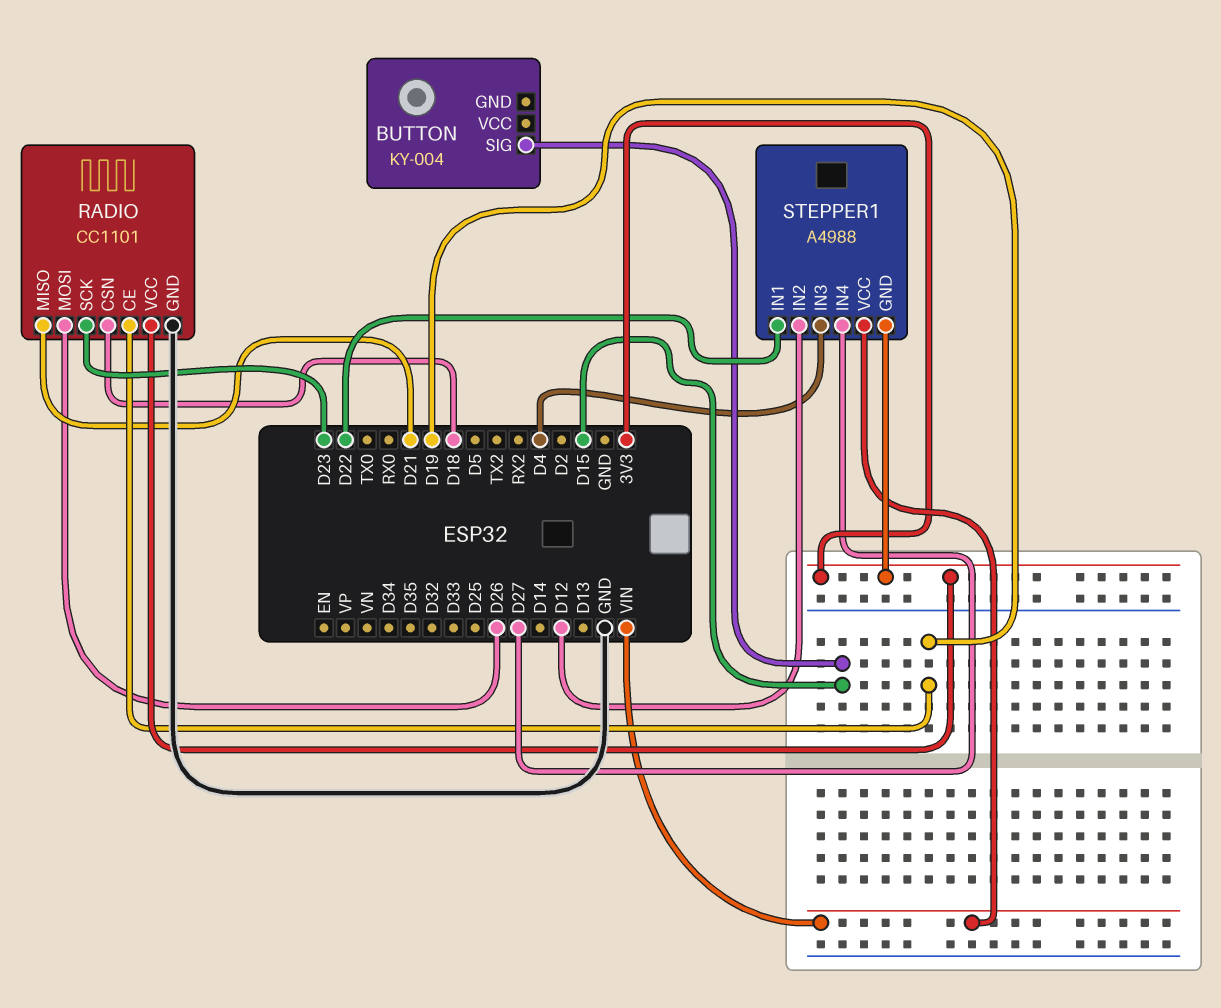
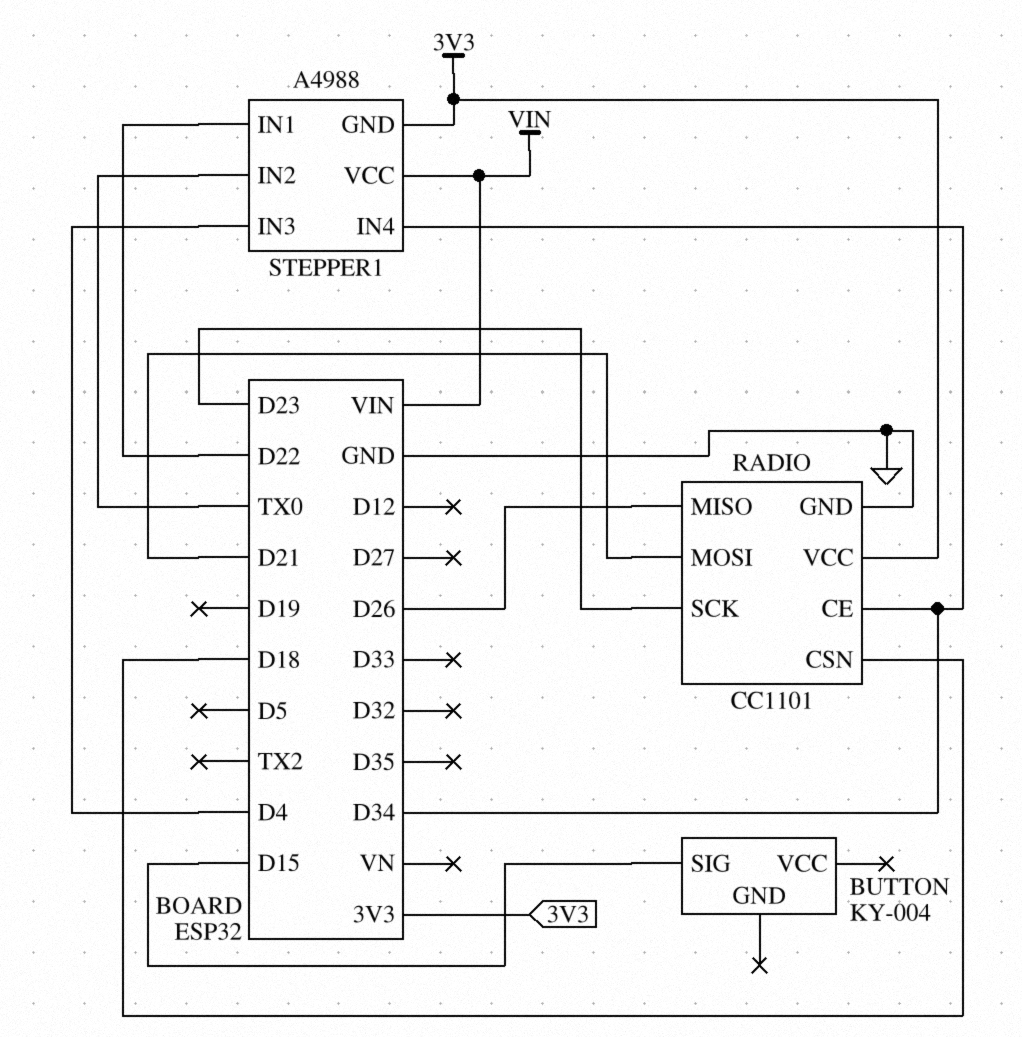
RADIO pin CE: D19 -> D34
RADIO pin MISO: D21 -> D26
RADIO pin MOSI: D26 -> D21
STEPPER1 pin IN2: D12 -> TX0
STEPPER1 pin IN4: D27 -> D34

